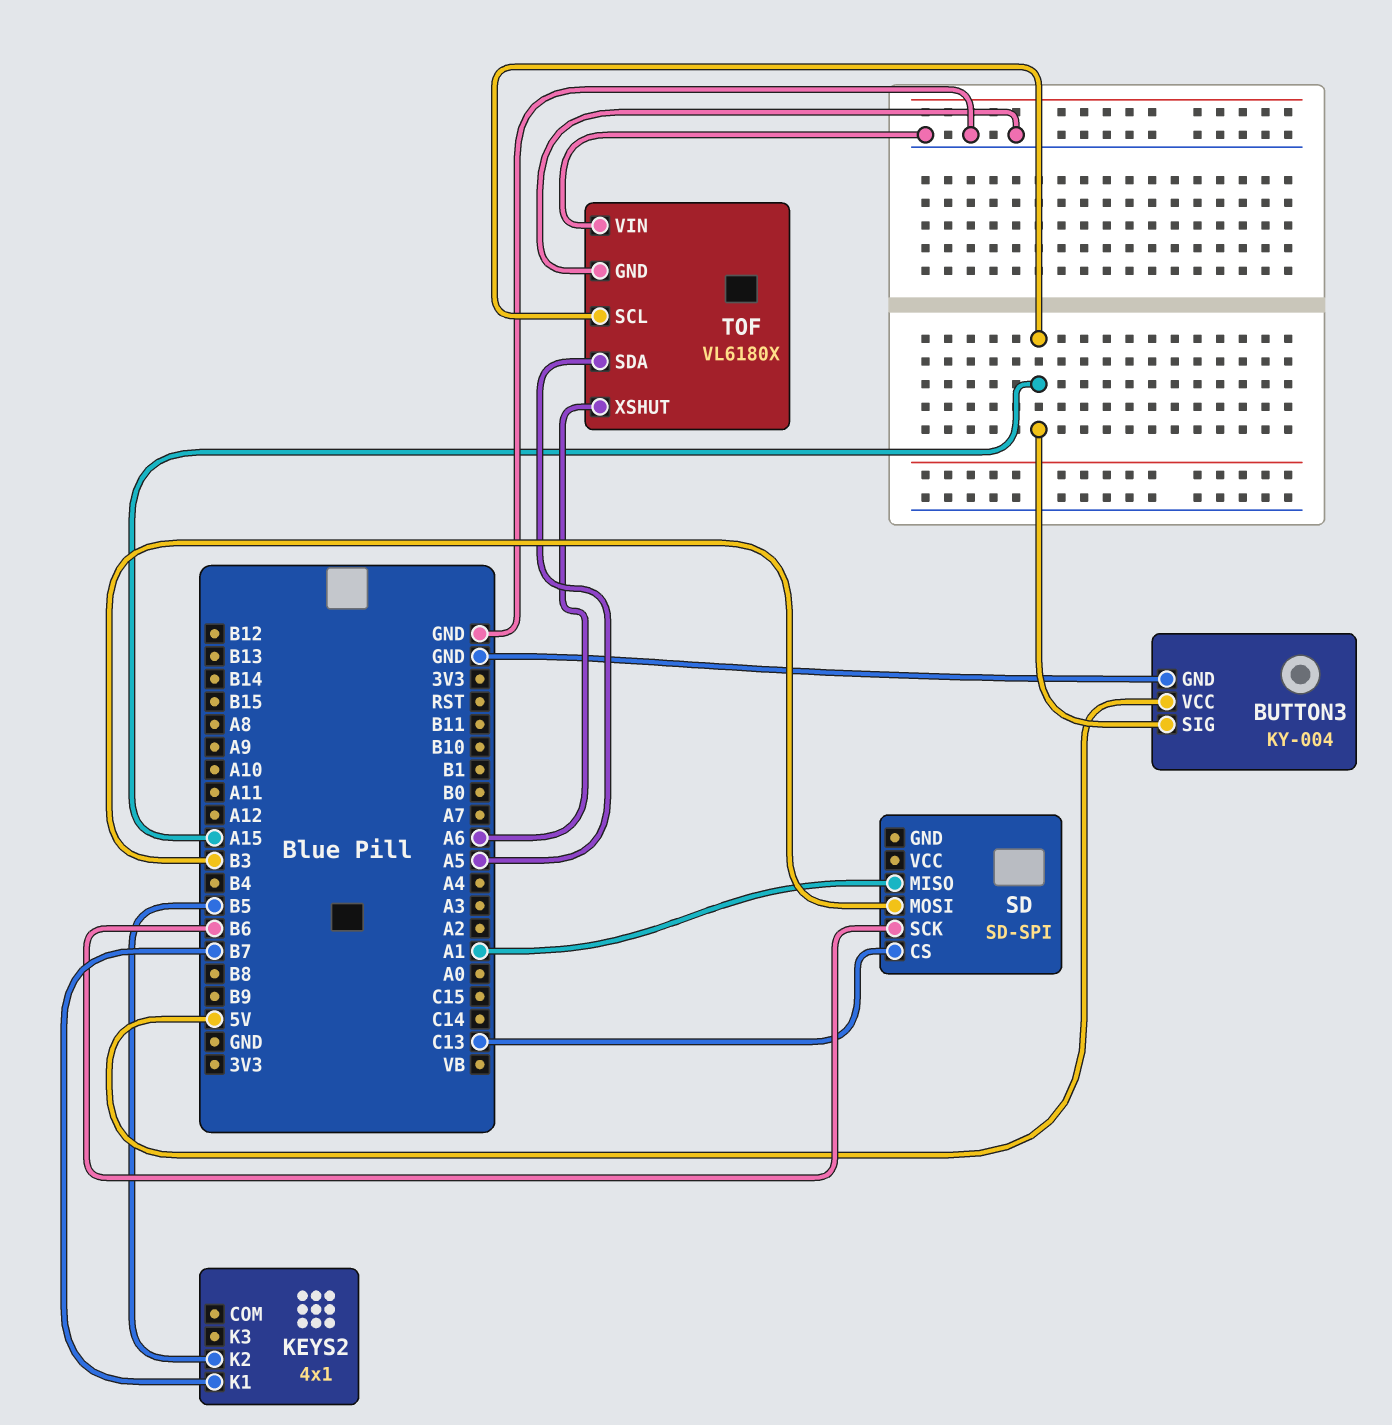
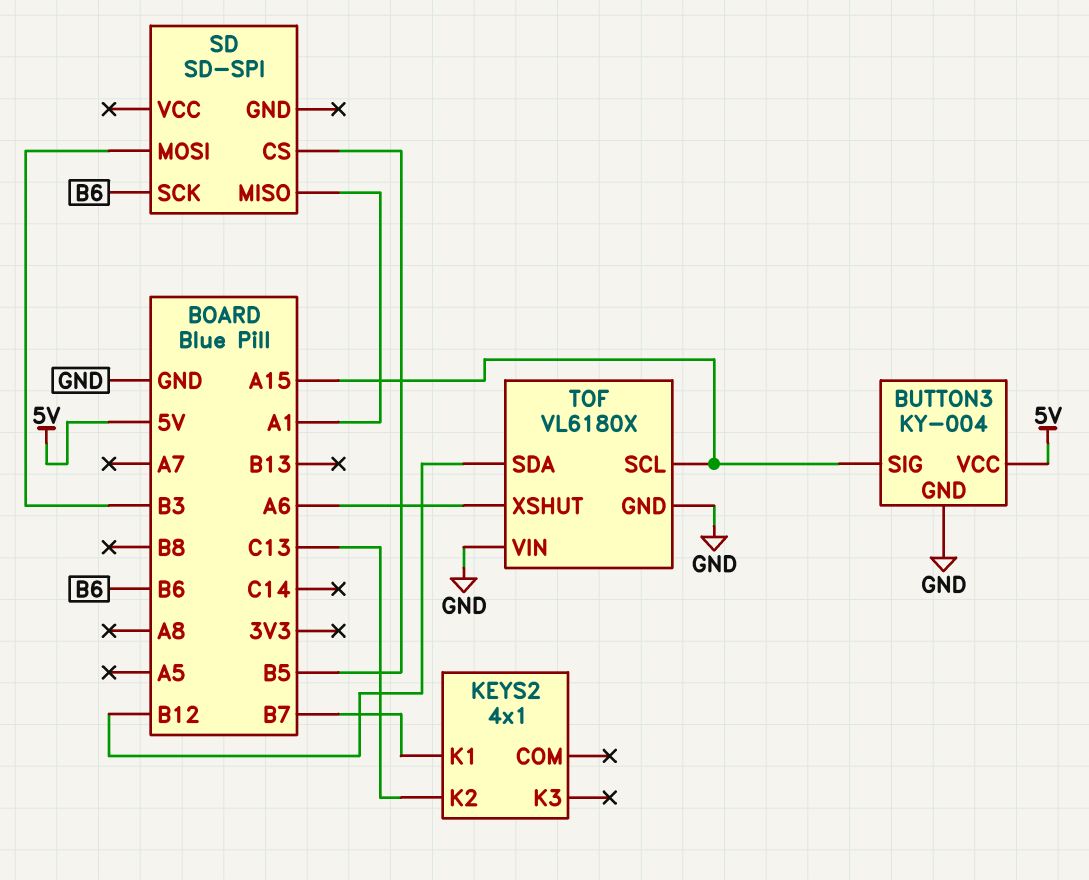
KEYS2 pin K2: B5 -> C13
SD pin CS: C13 -> B5
TOF pin SDA: A5 -> B12

